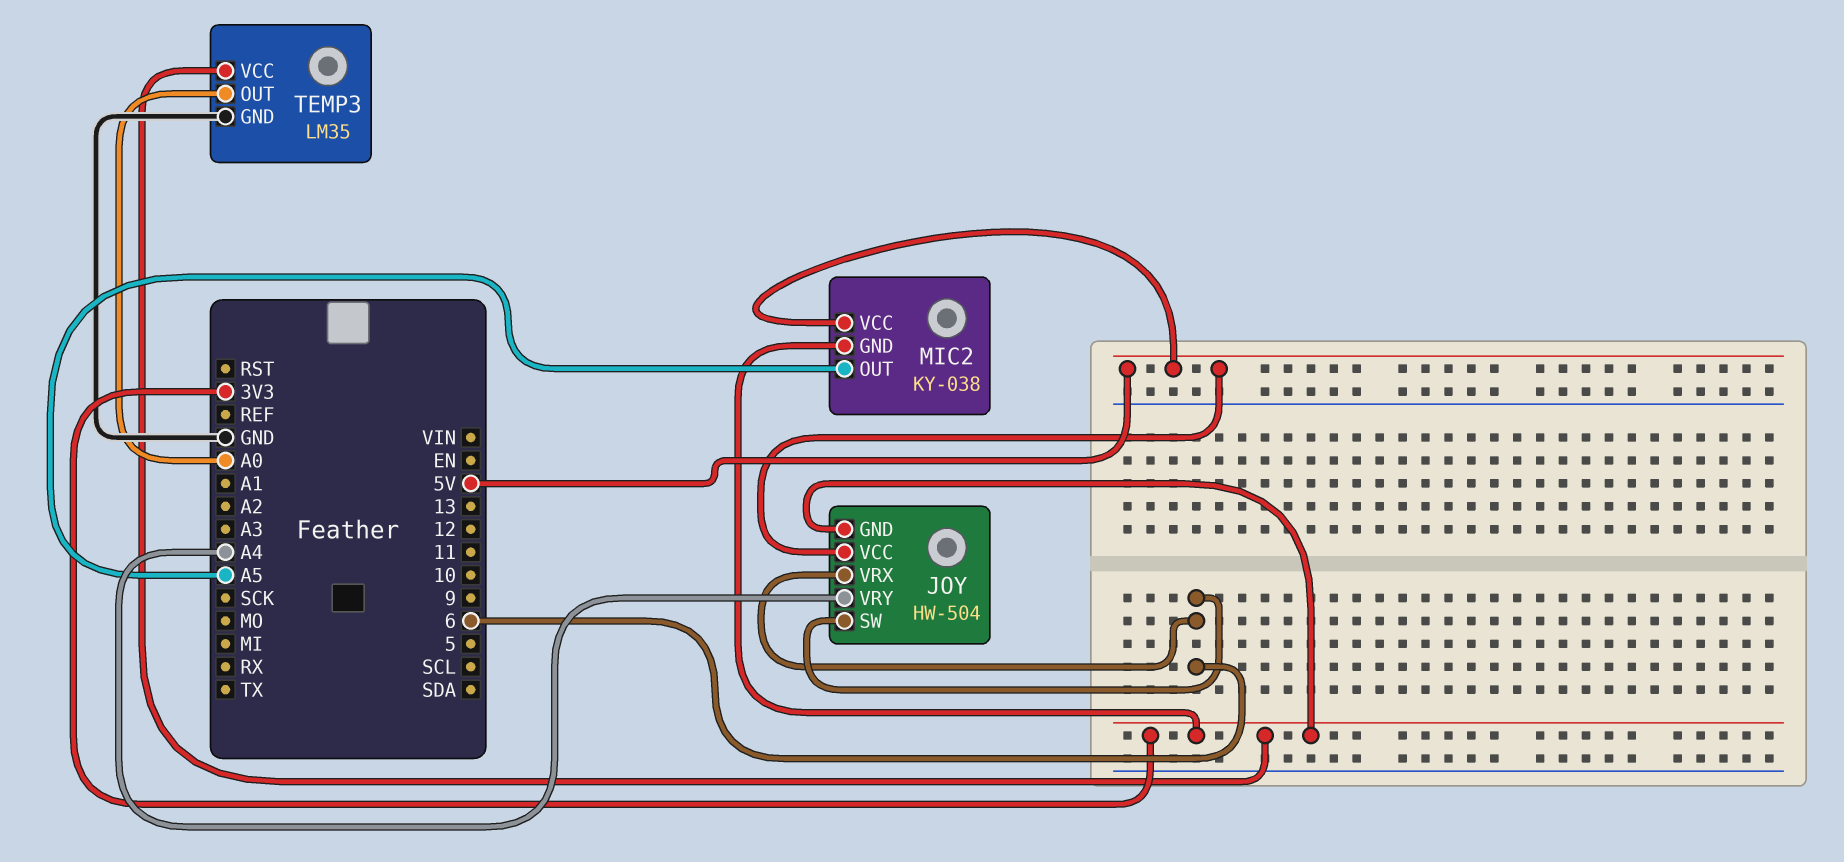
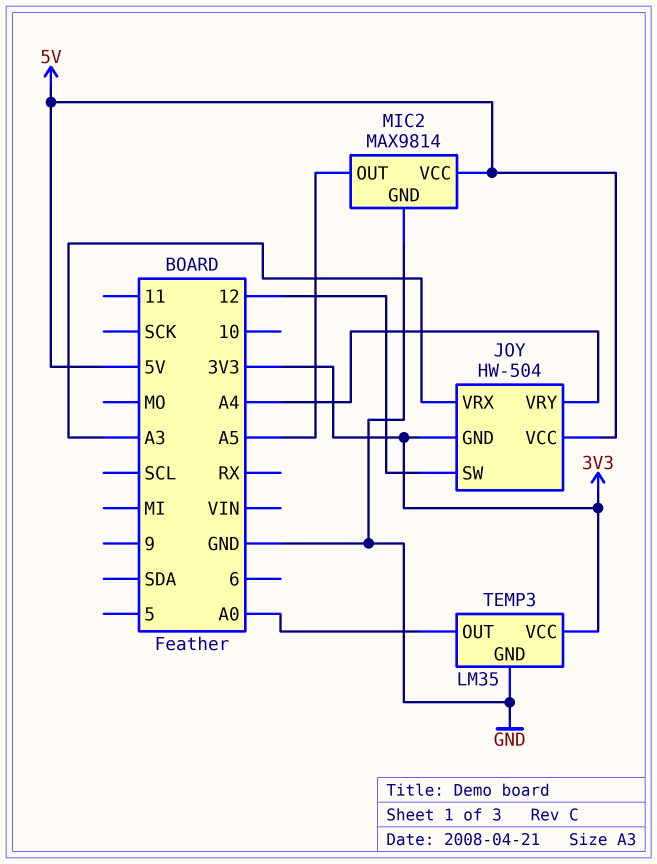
JOY pin SW: 6 -> 12
JOY pin VRX: 6 -> A3
MIC2: KY-038 -> MAX9814
MIC2 pin GND: 3V3 -> GND

